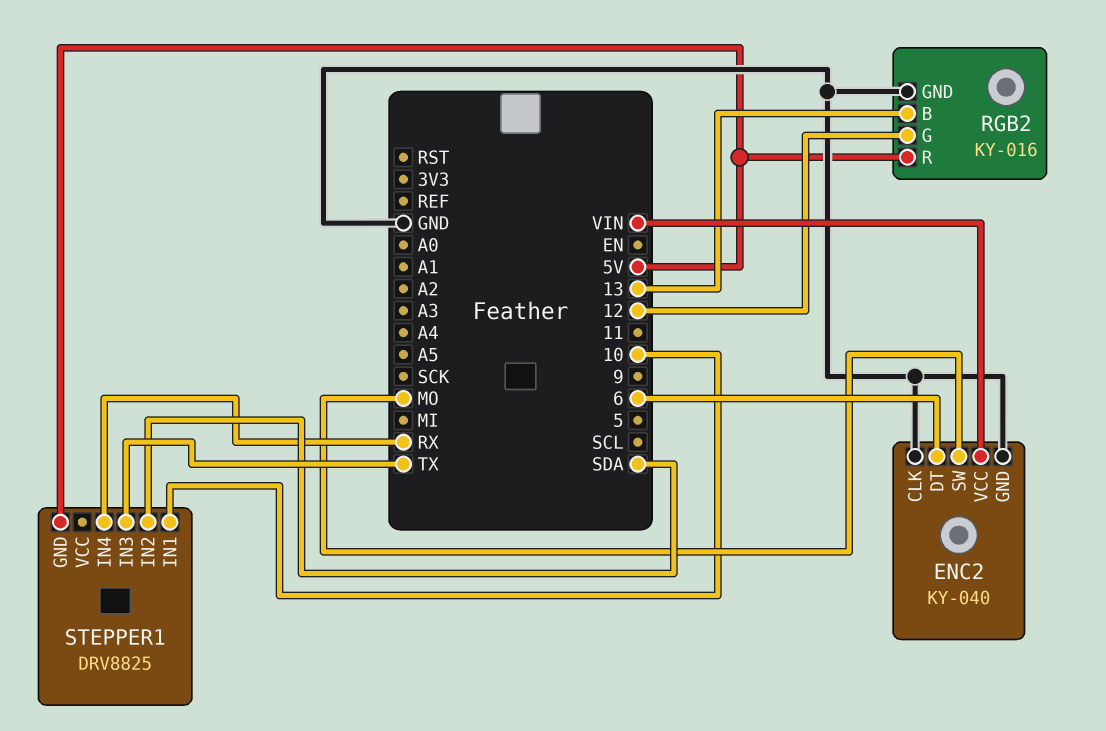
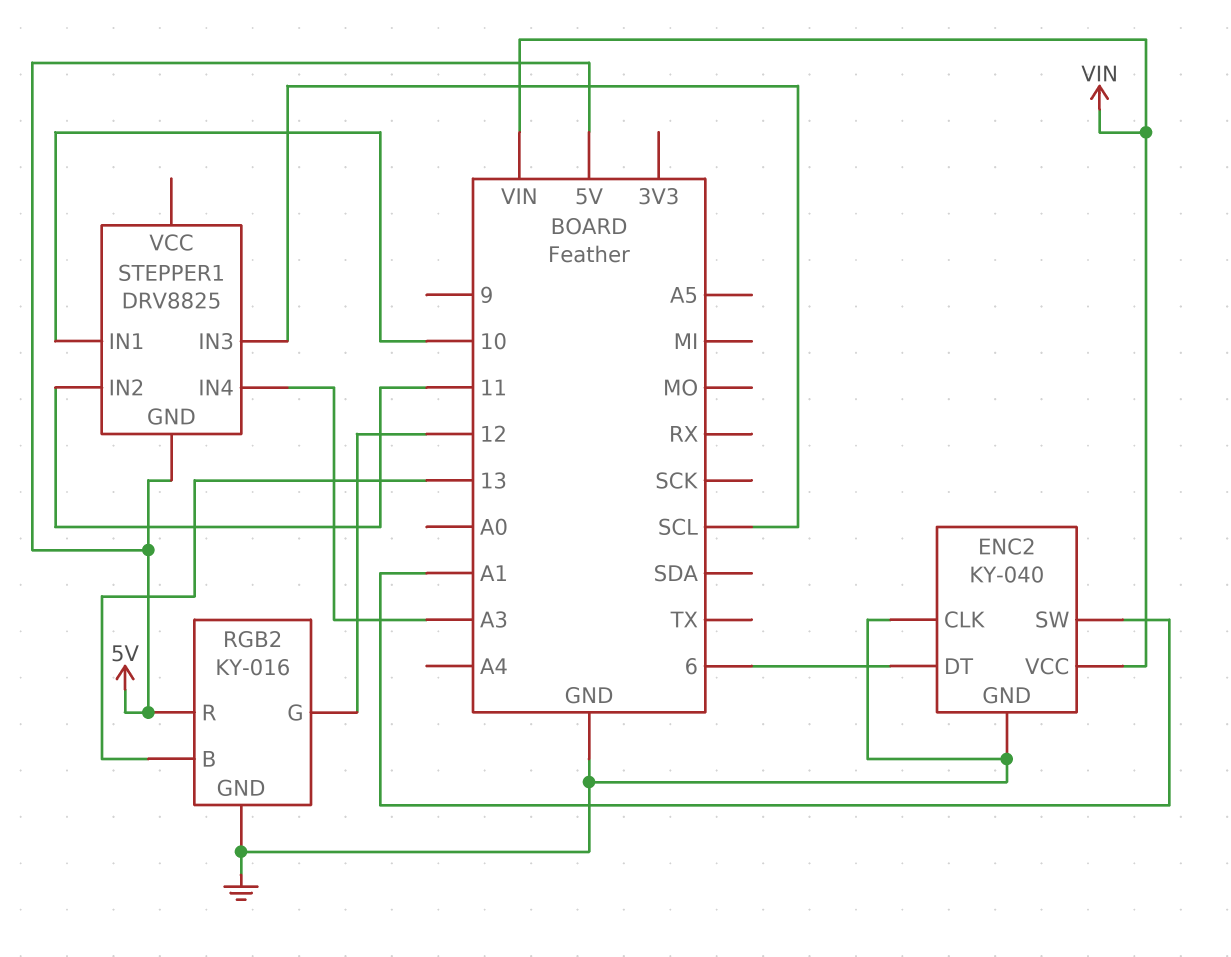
ENC2 pin SW: MO -> A1
STEPPER1 pin IN2: SDA -> 11
STEPPER1 pin IN3: TX -> SCL
STEPPER1 pin IN4: RX -> A3

